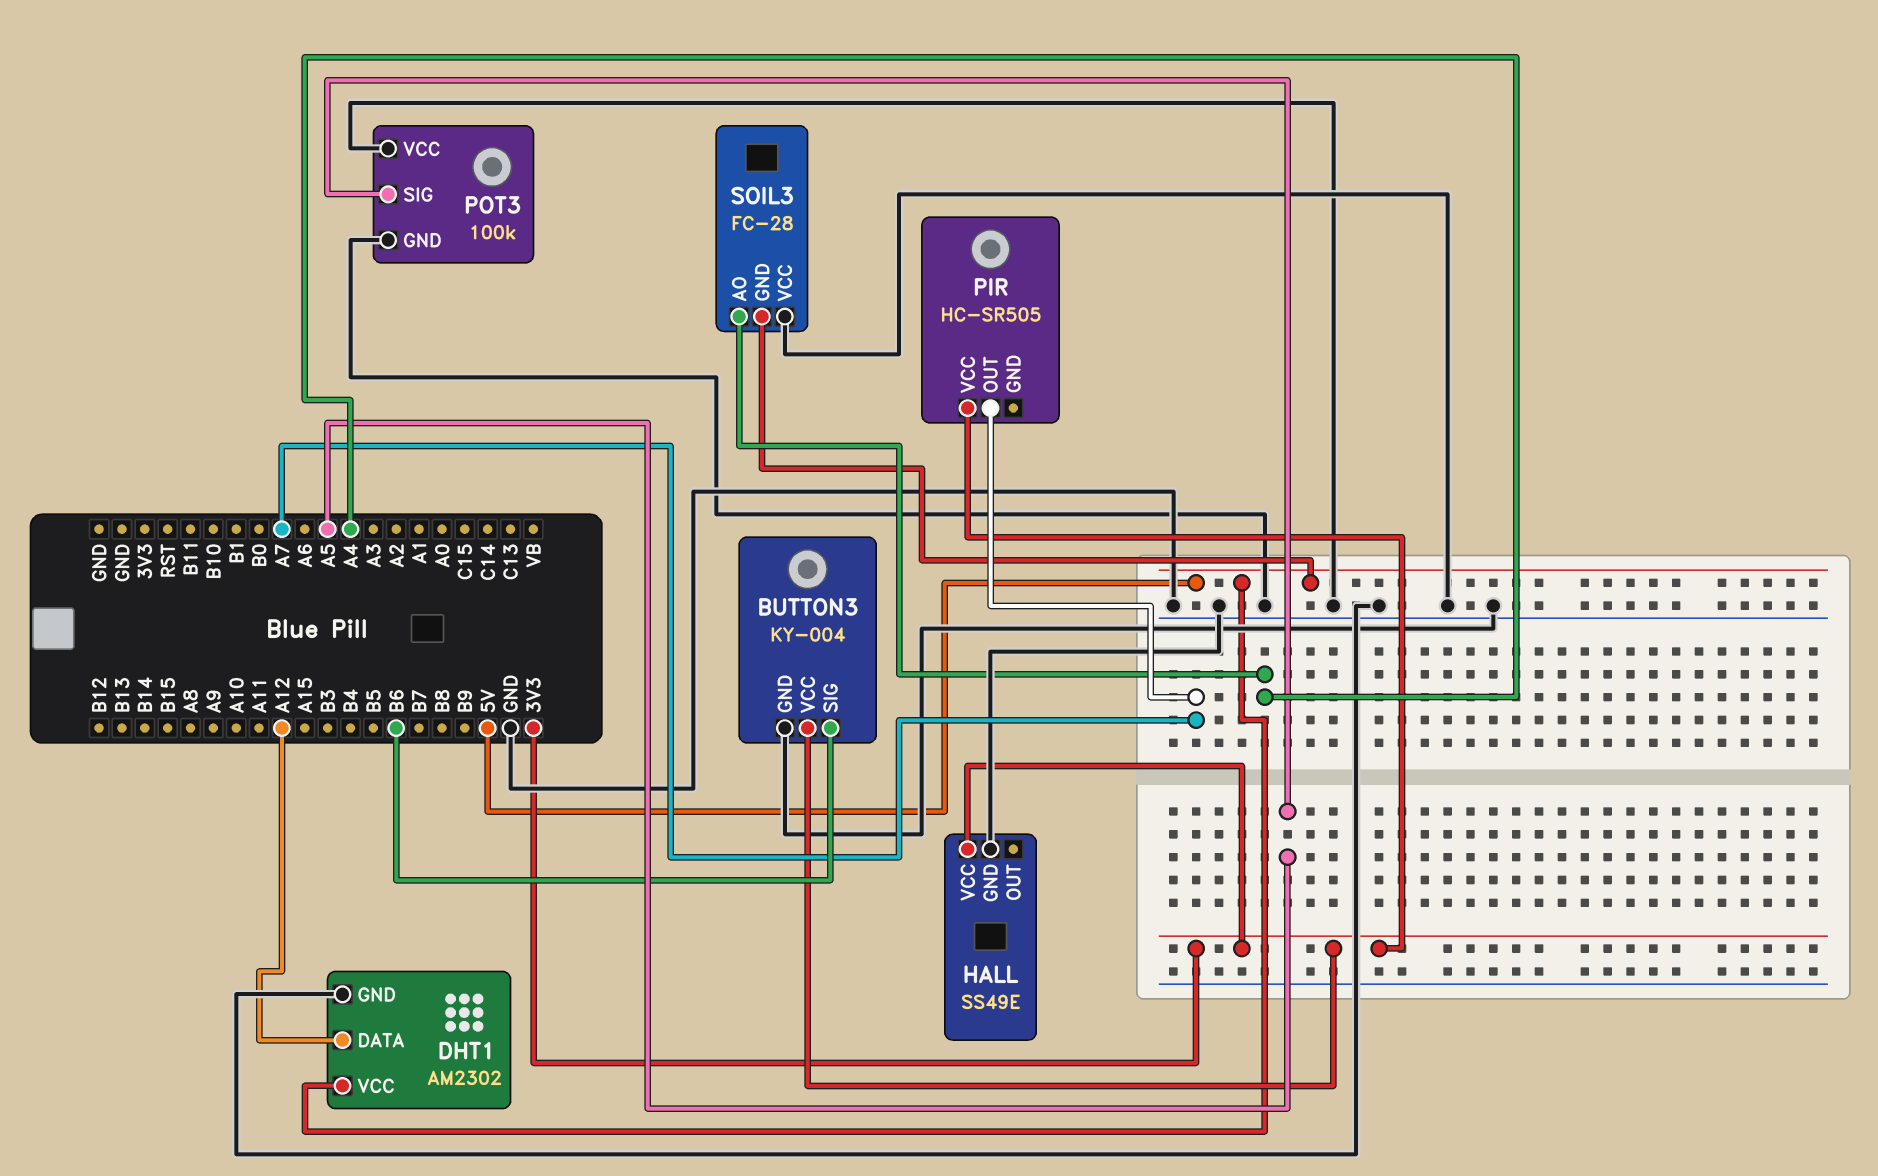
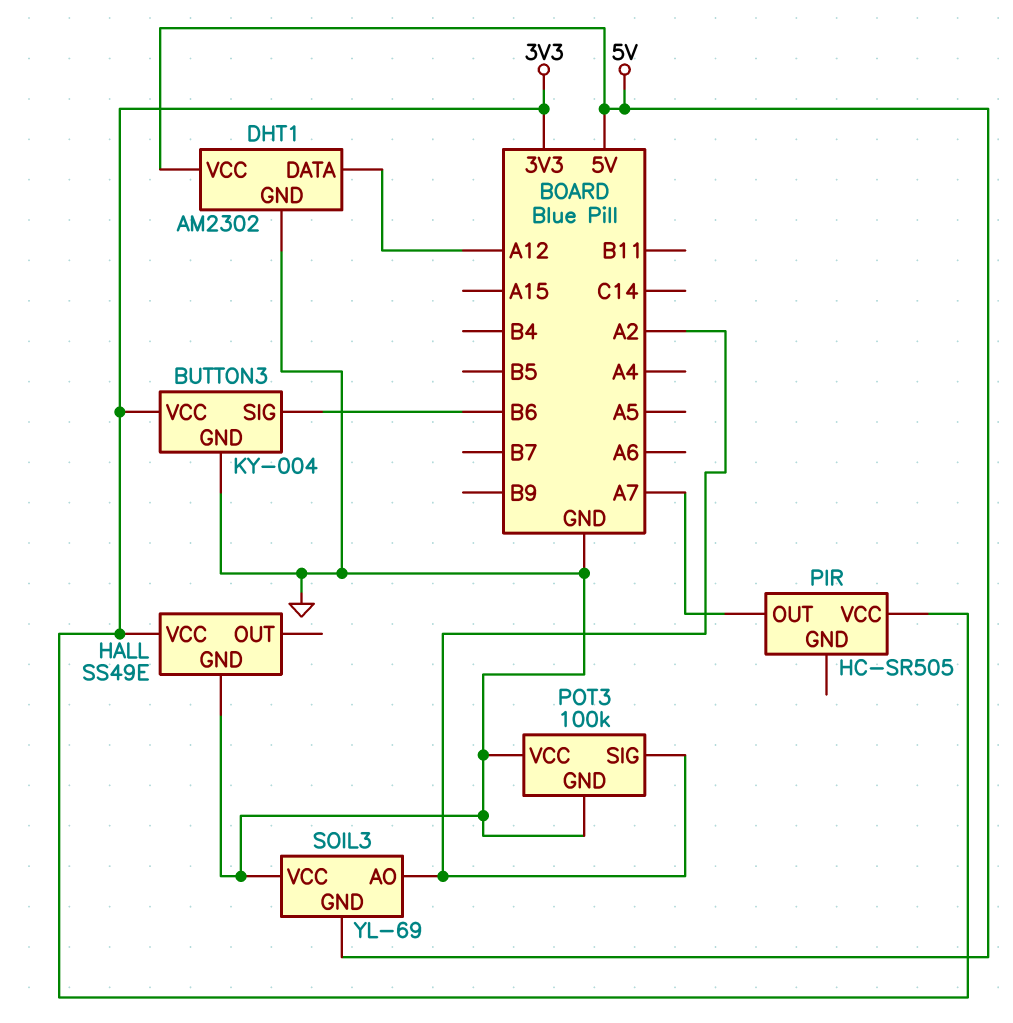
POT3 pin SIG: A5 -> A2
SOIL3: FC-28 -> YL-69
SOIL3 pin AO: A4 -> A2

